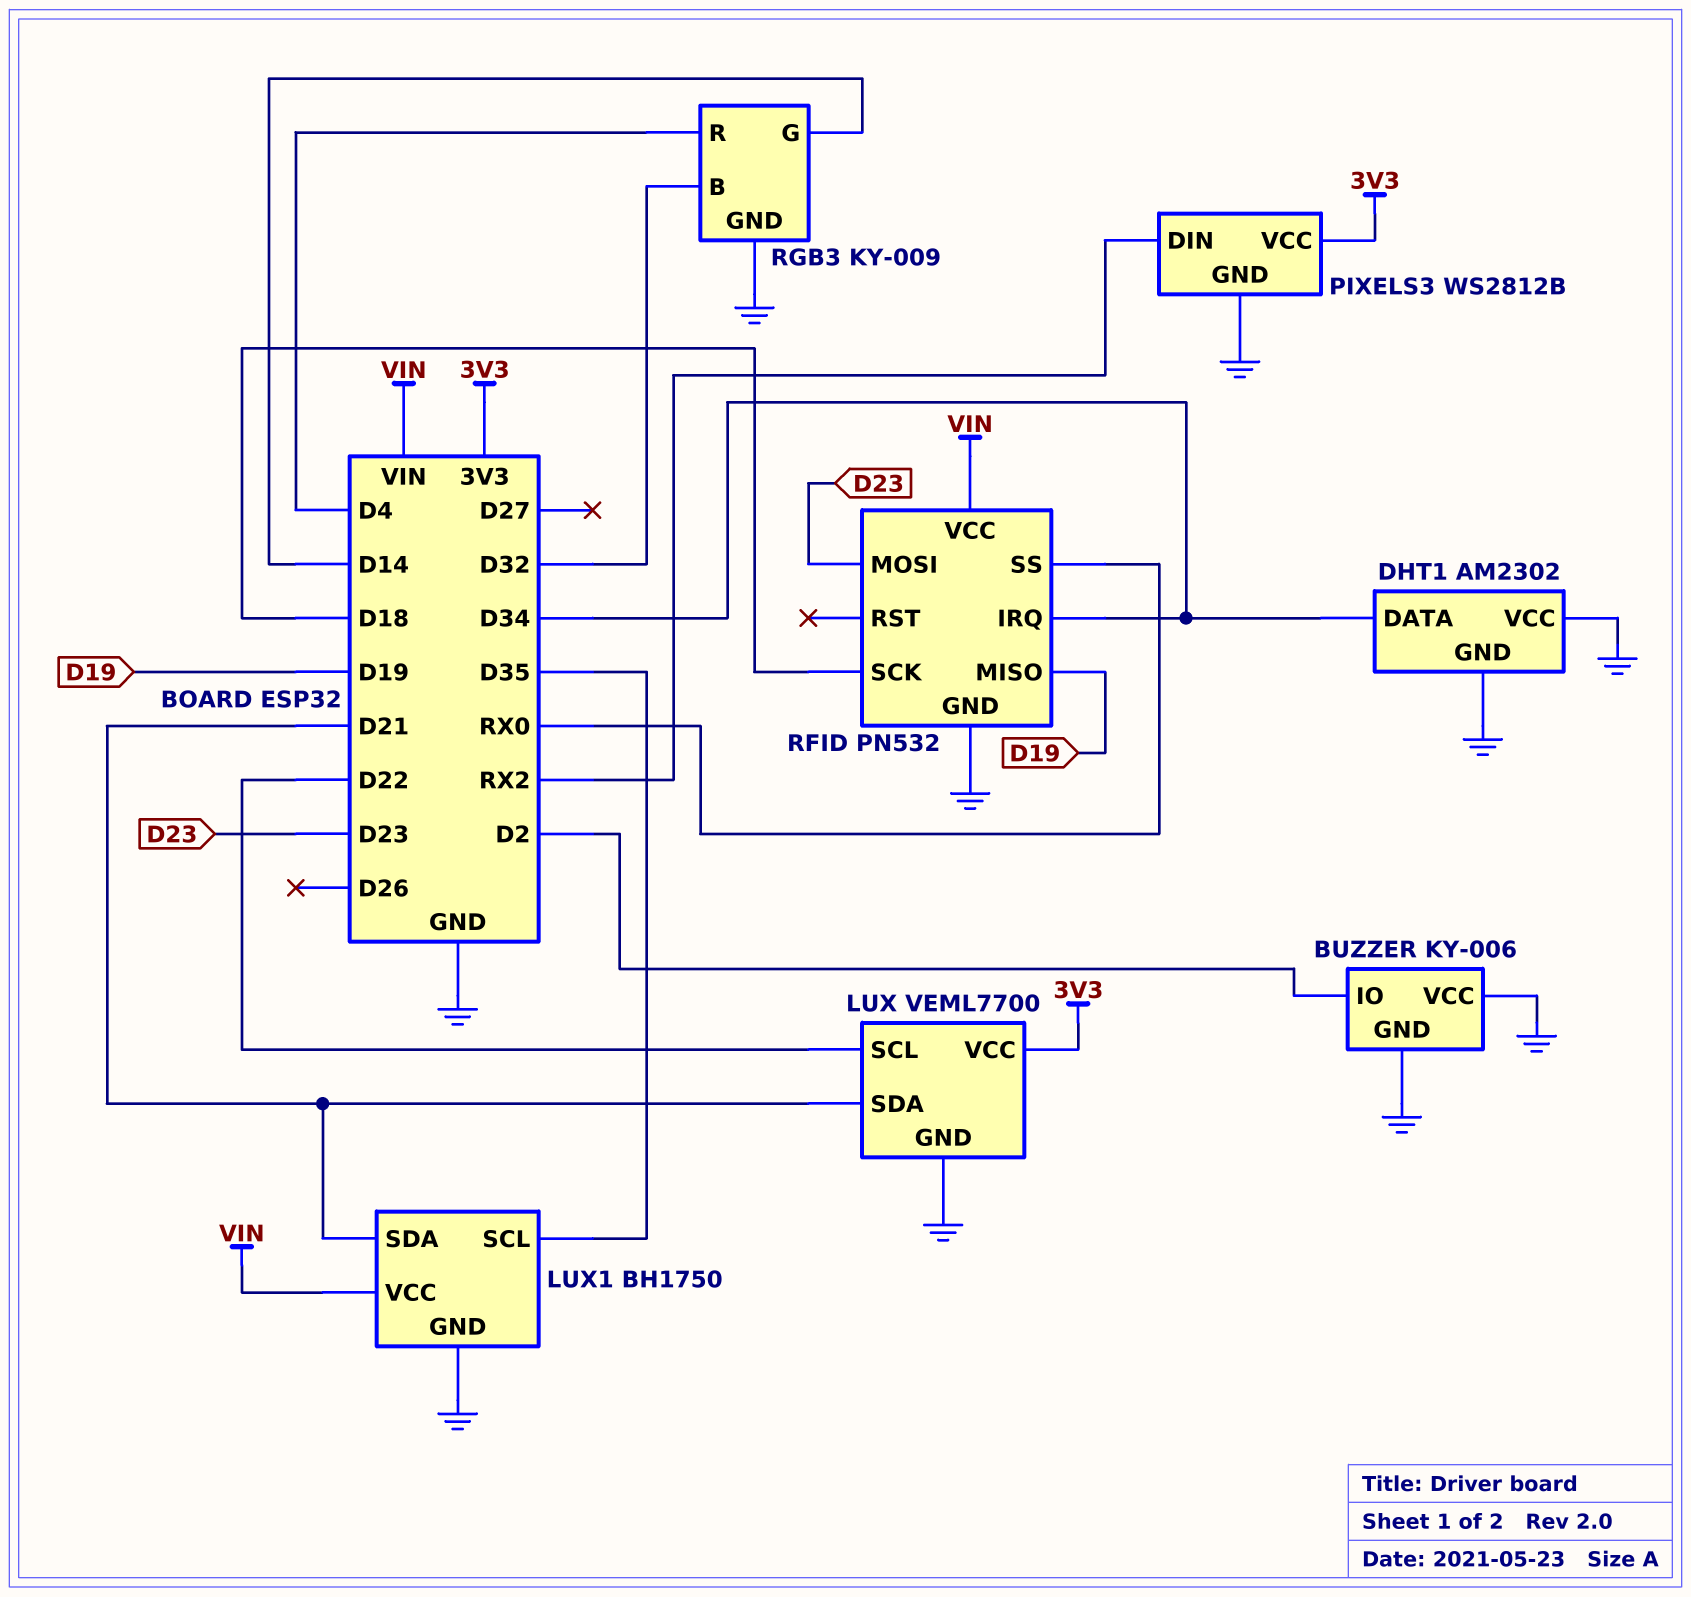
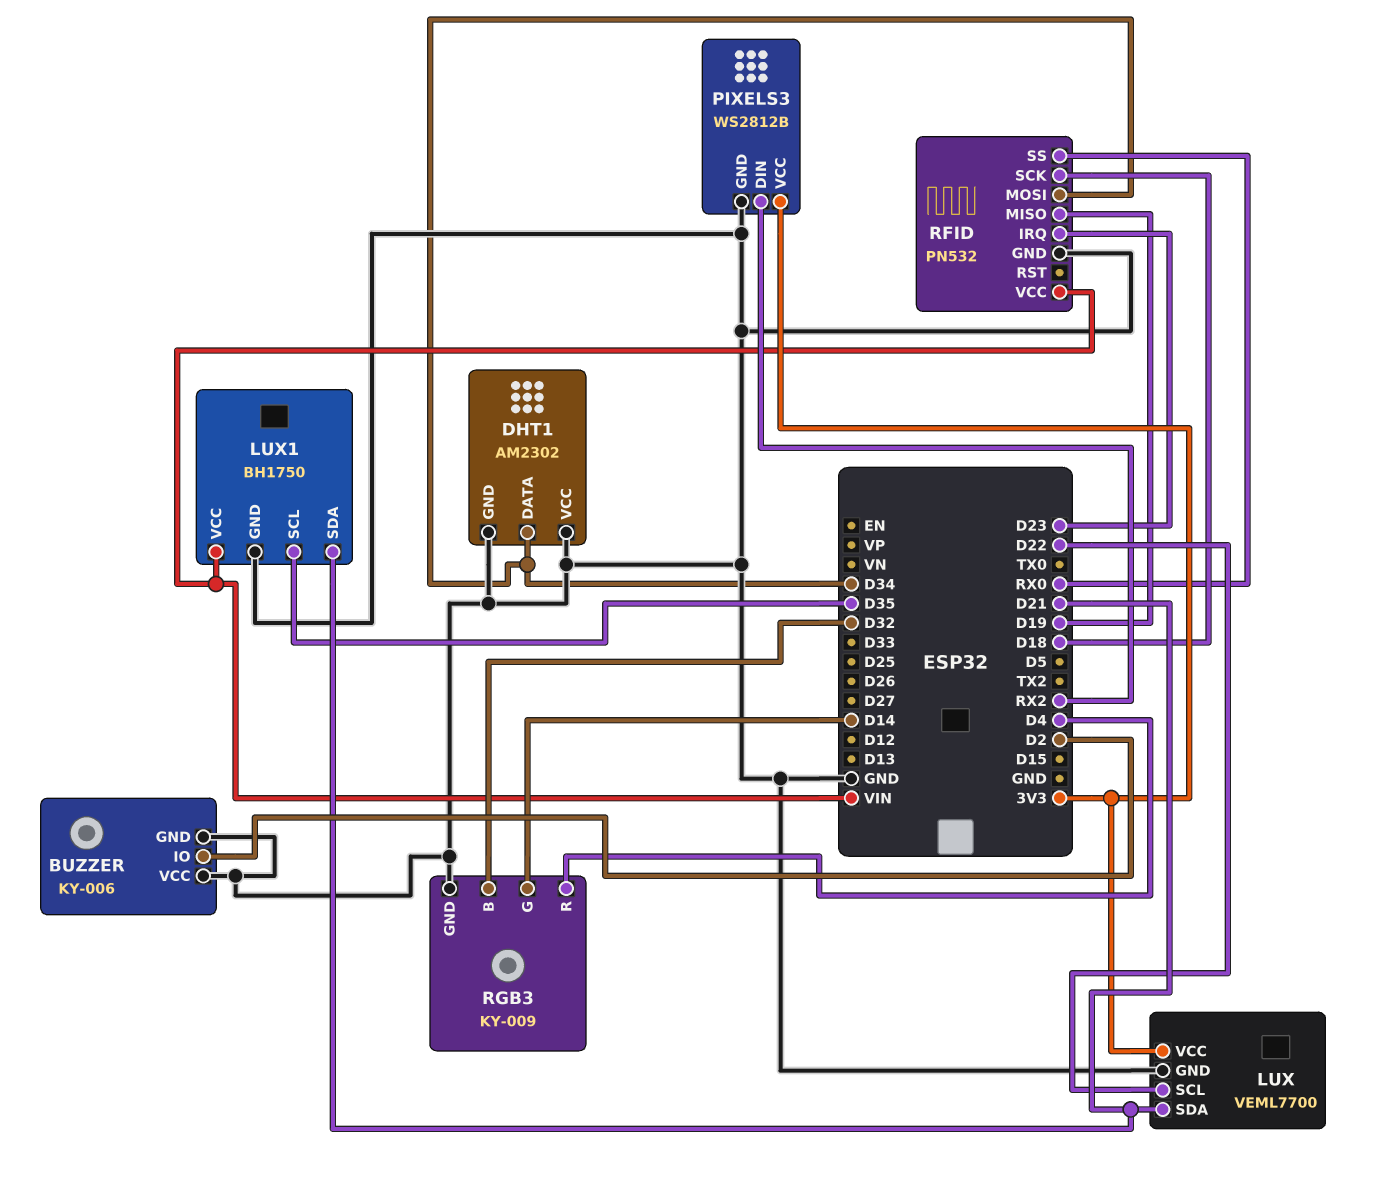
RFID pin IRQ: D34 -> D23
RFID pin MOSI: D23 -> D34

